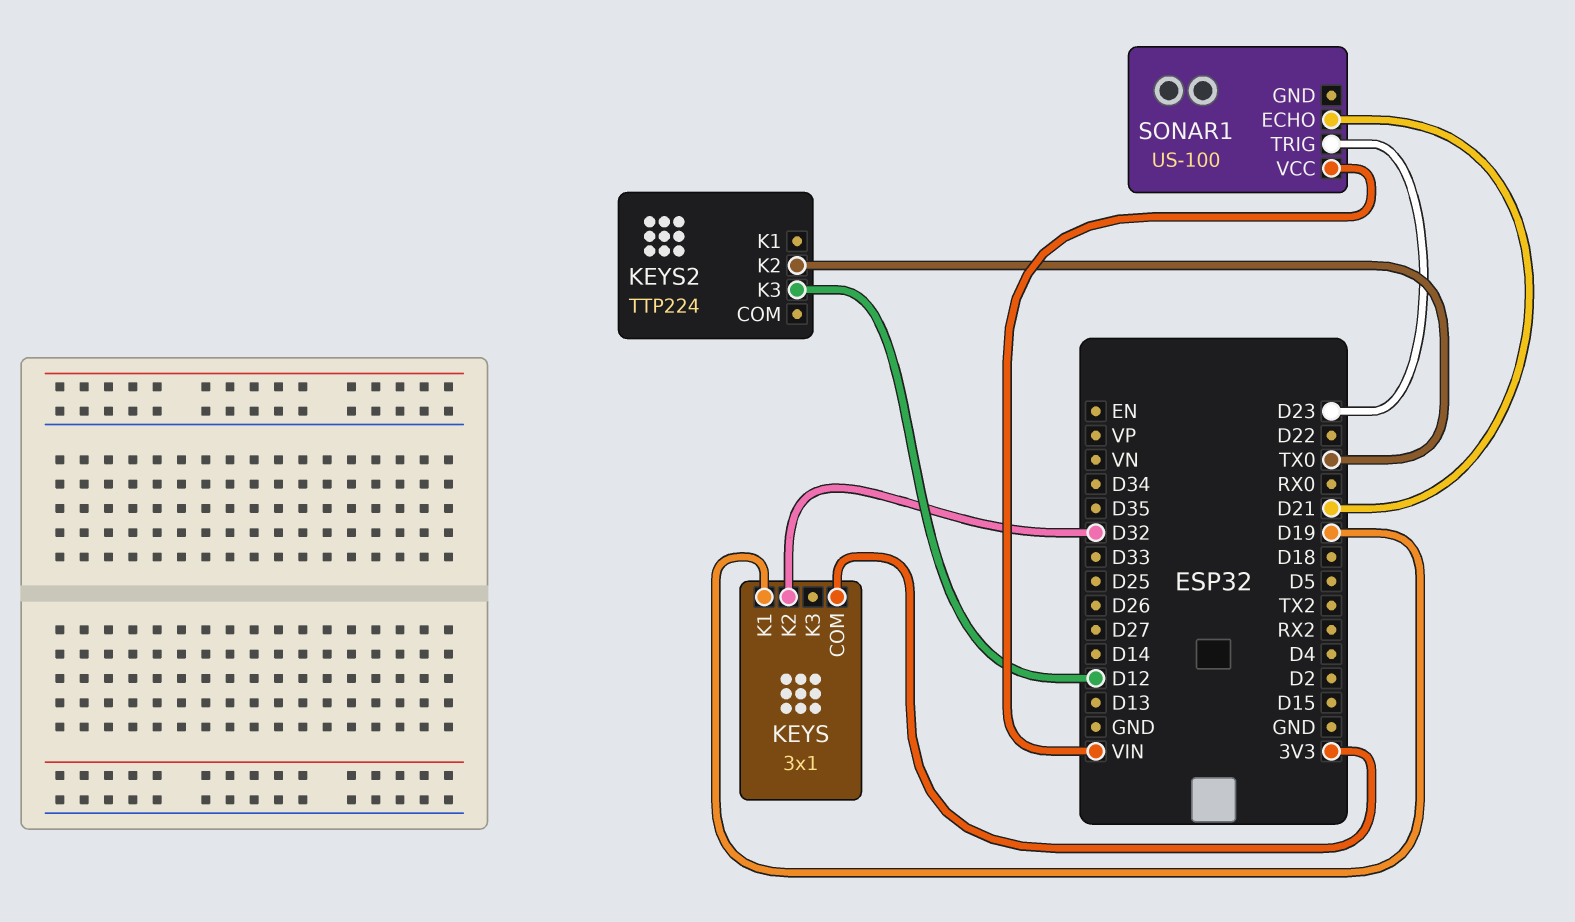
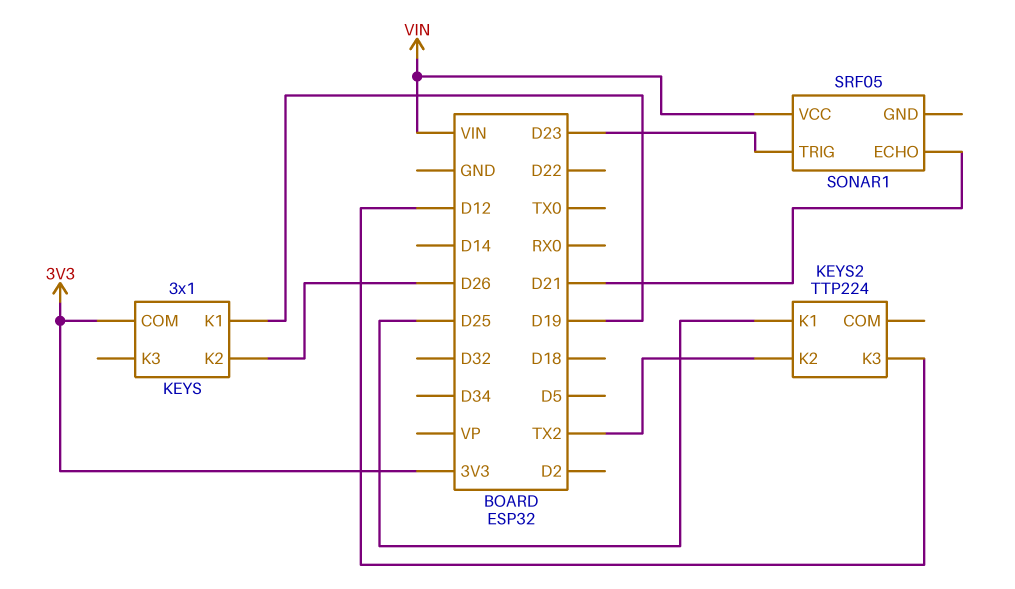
KEYS pin K2: D32 -> D26
KEYS2 pin K1: none -> D25
KEYS2 pin K2: TX0 -> TX2
SONAR1: US-100 -> SRF05

